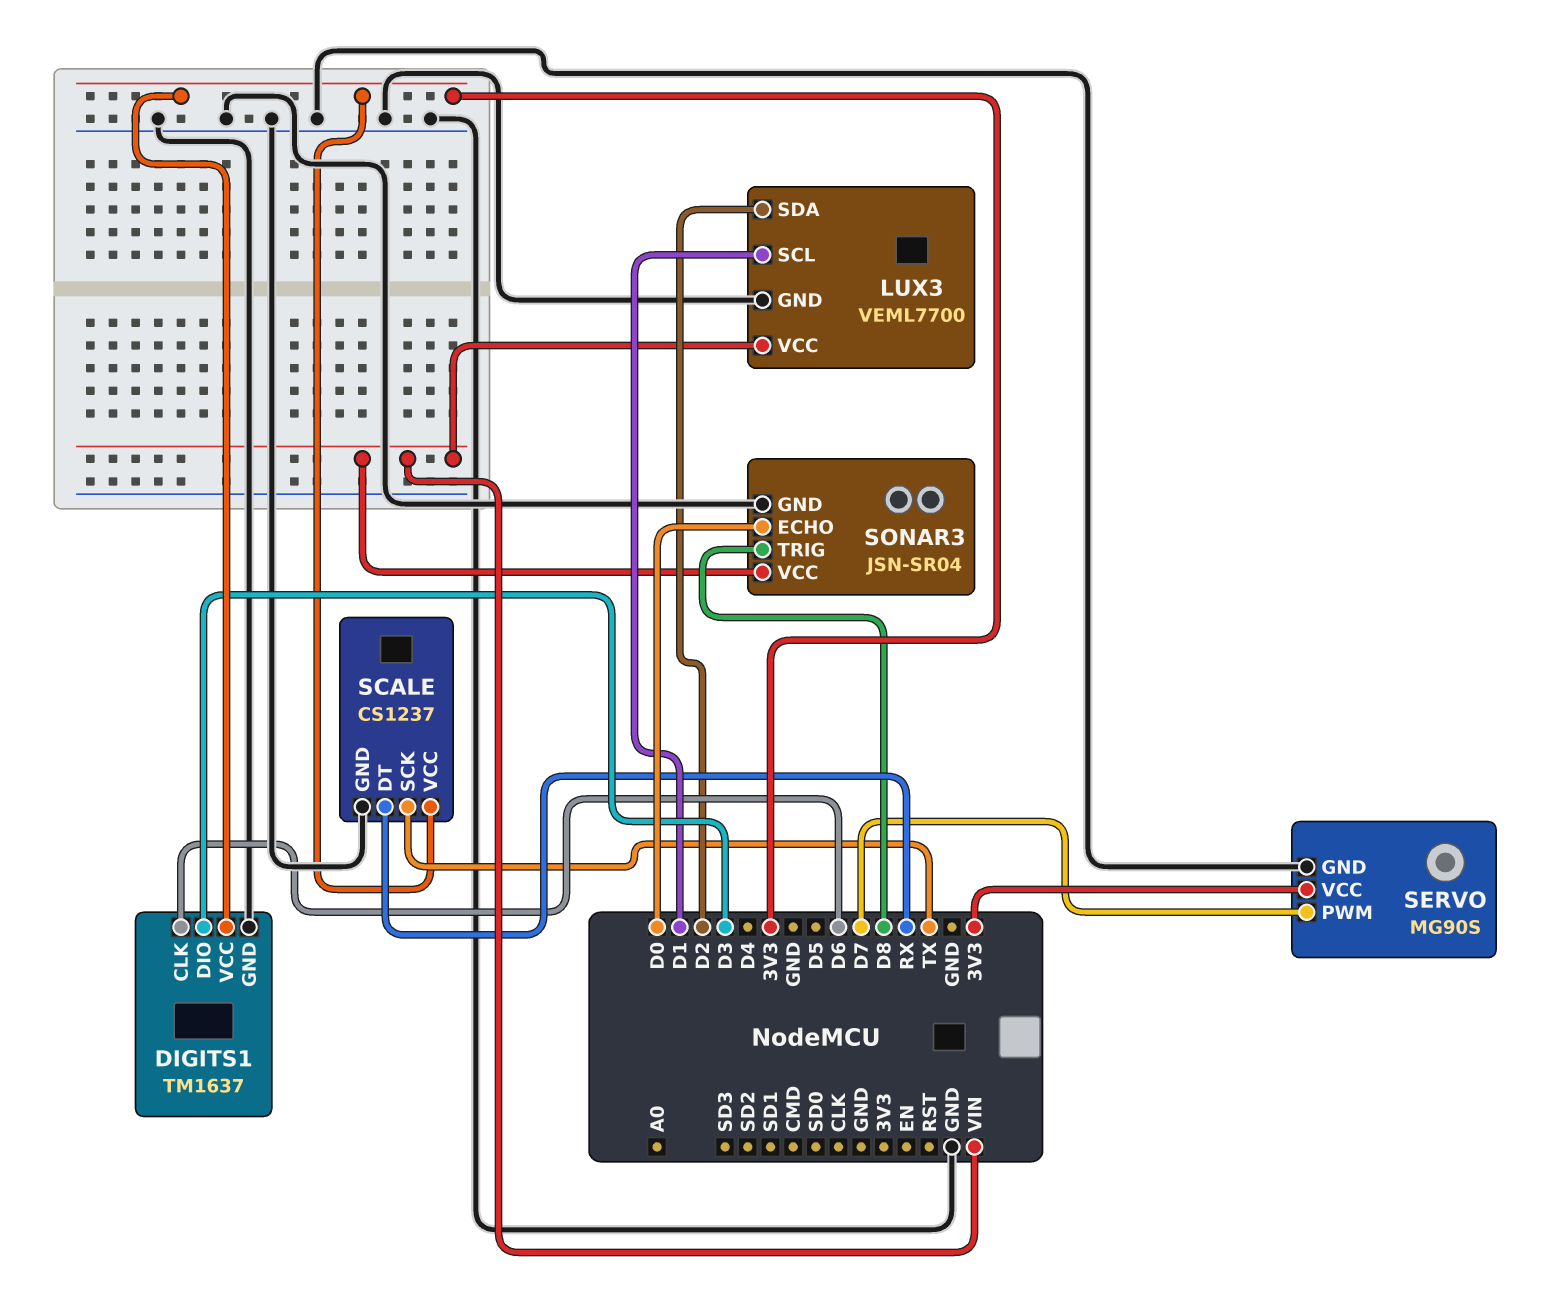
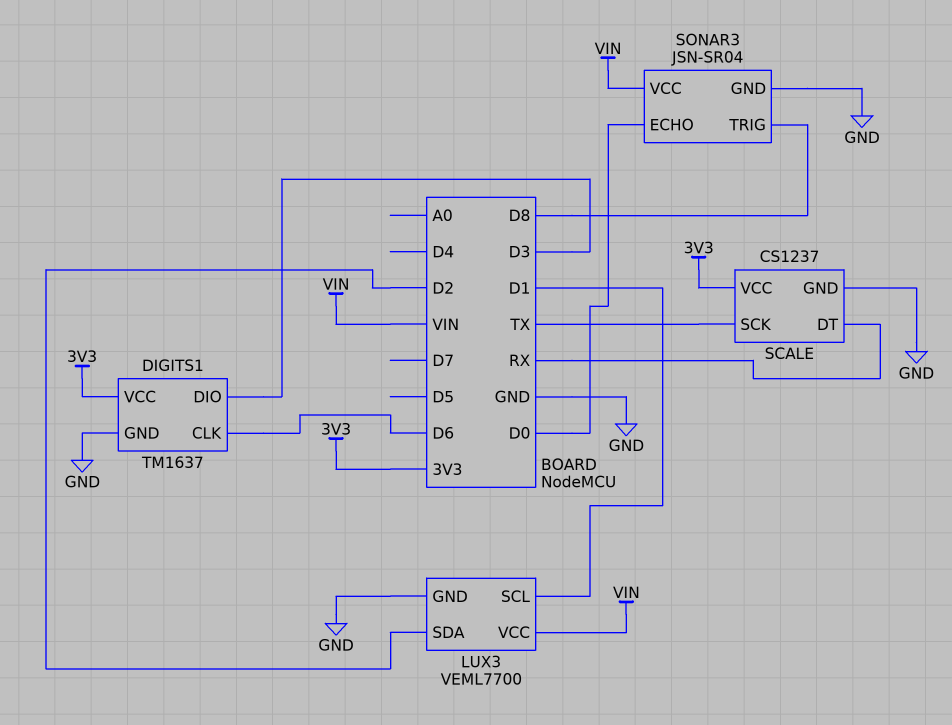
SERVO: MG90S -> none
SERVO pin GND: GND -> none
SERVO pin PWM: D7 -> none
SERVO pin VCC: 3V3 -> none

